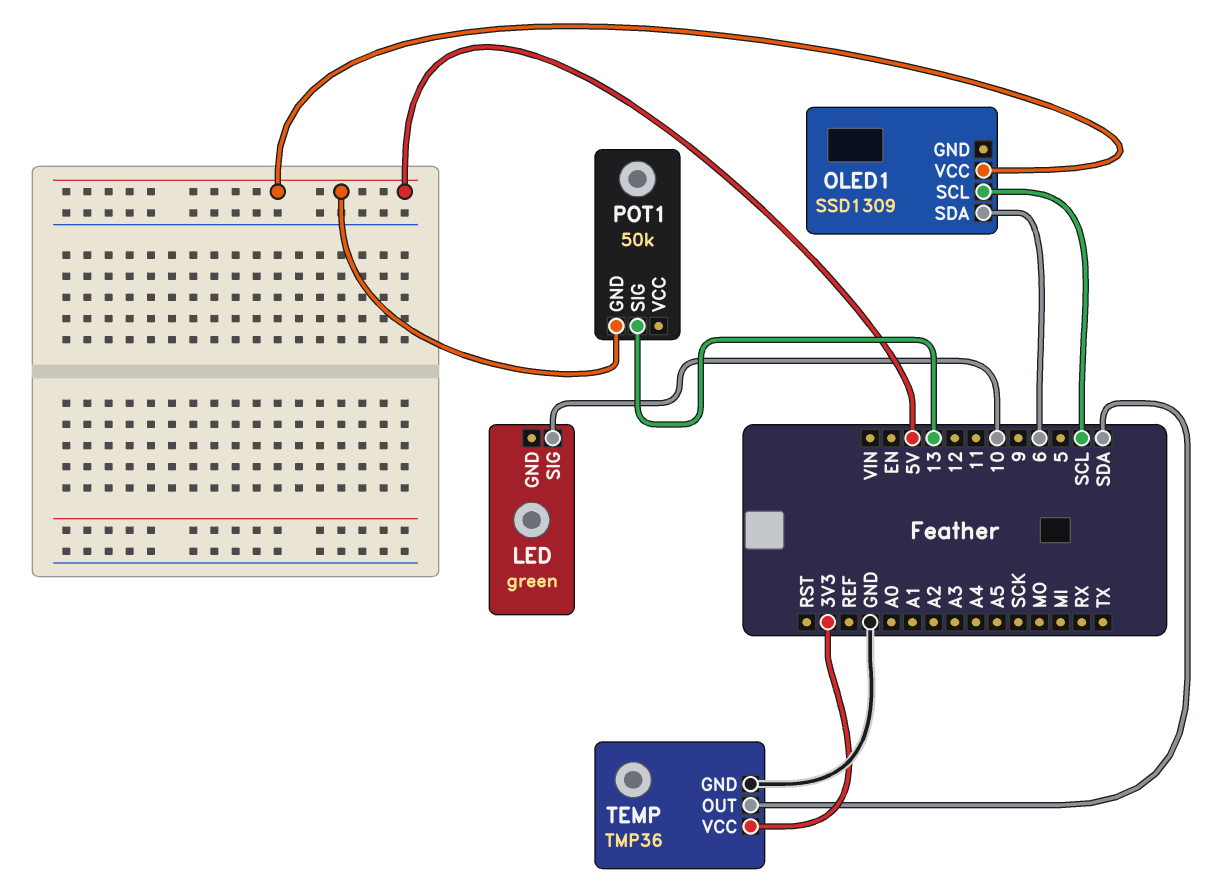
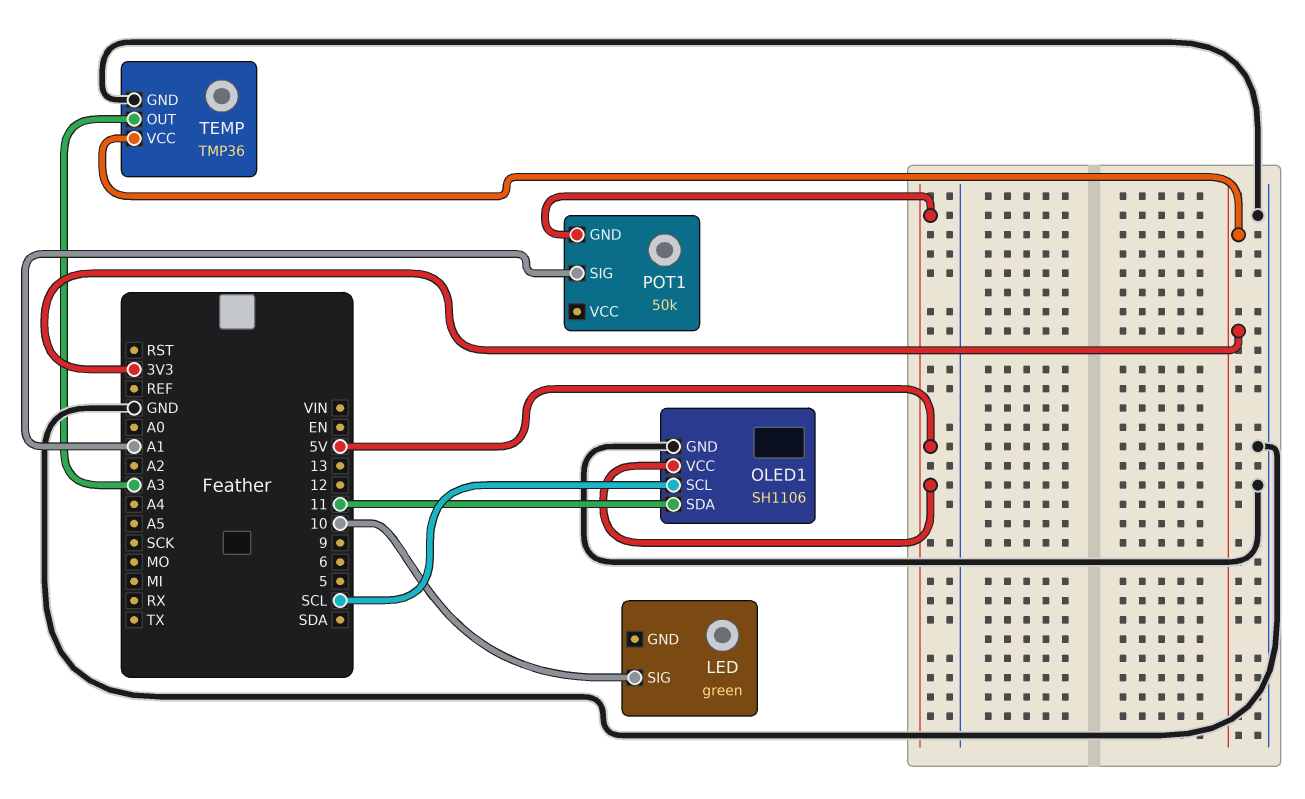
OLED1: SSD1309 -> SH1106
OLED1 pin GND: none -> GND
OLED1 pin SDA: 6 -> 11
POT1 pin SIG: 13 -> A1
TEMP pin OUT: SDA -> A3

